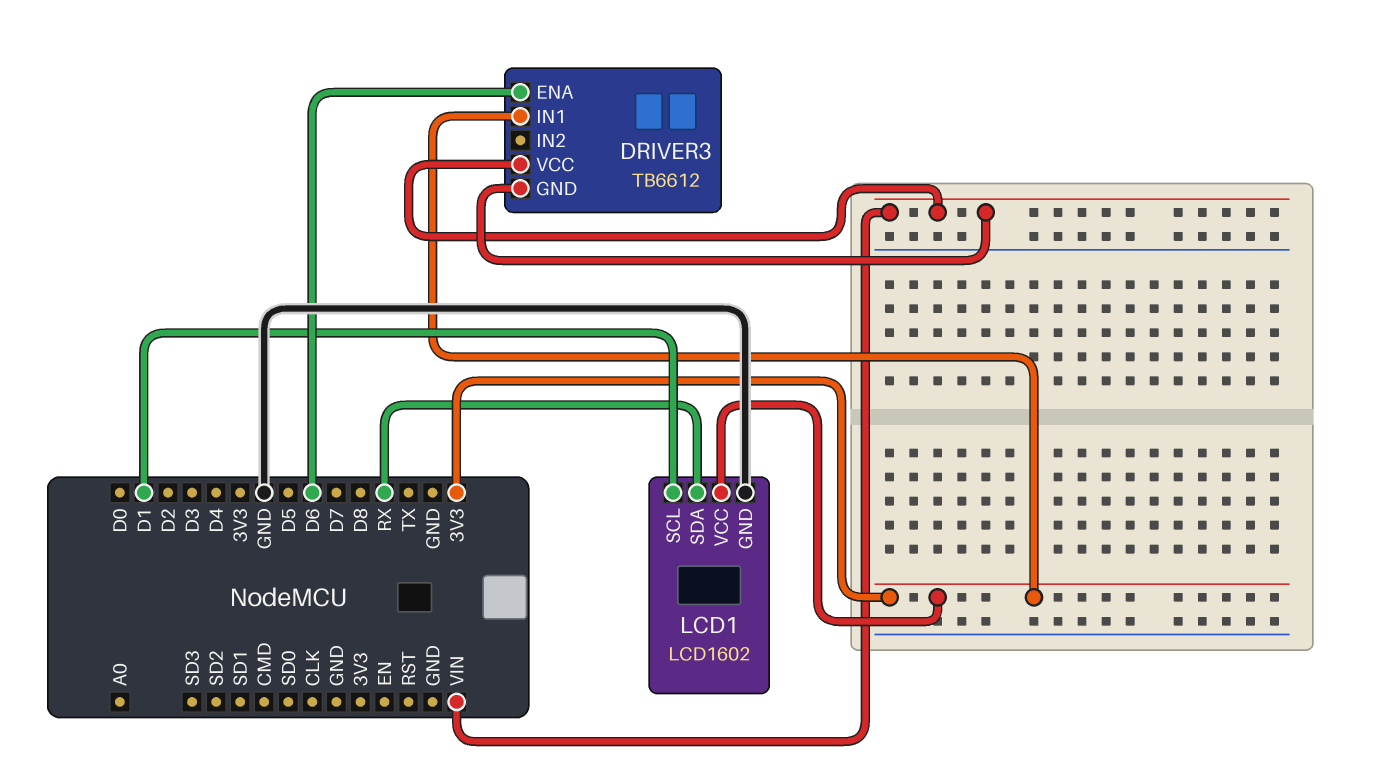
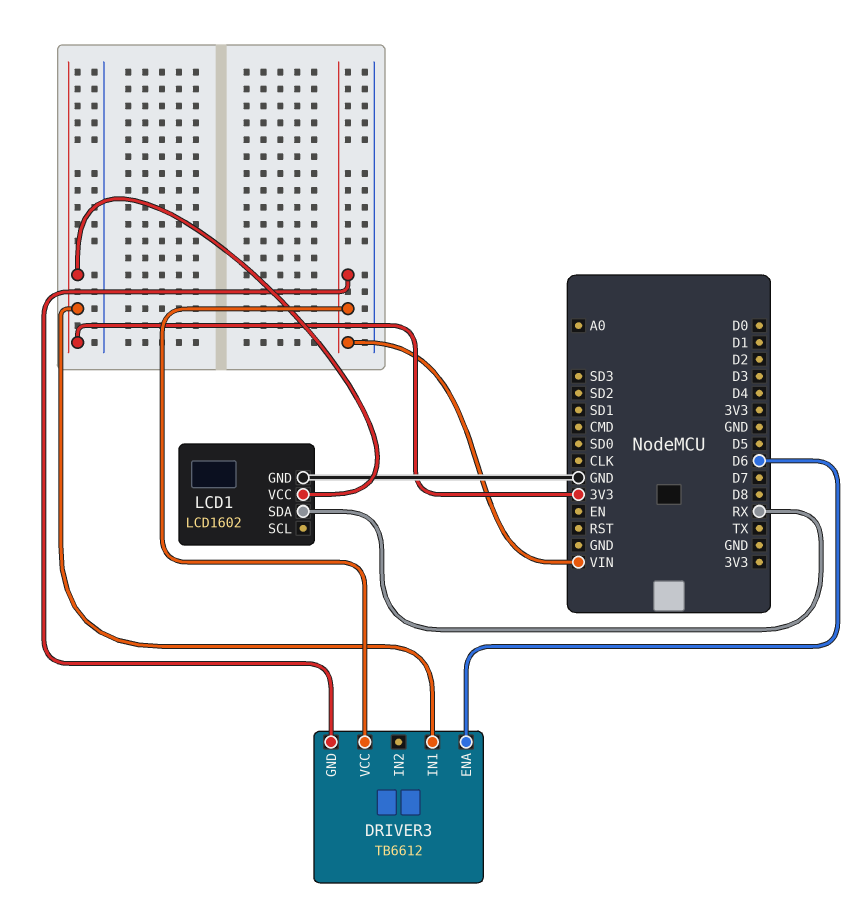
LCD1 pin SCL: D1 -> none

